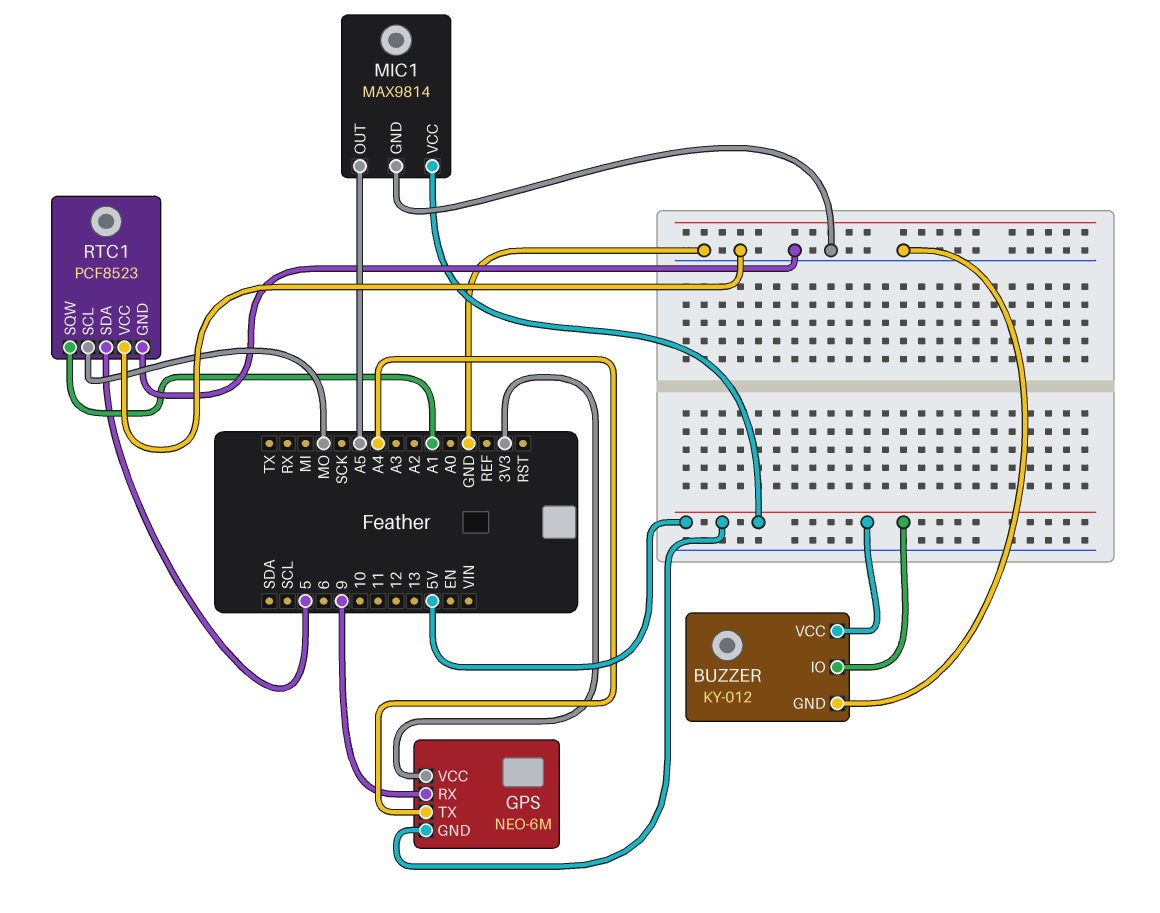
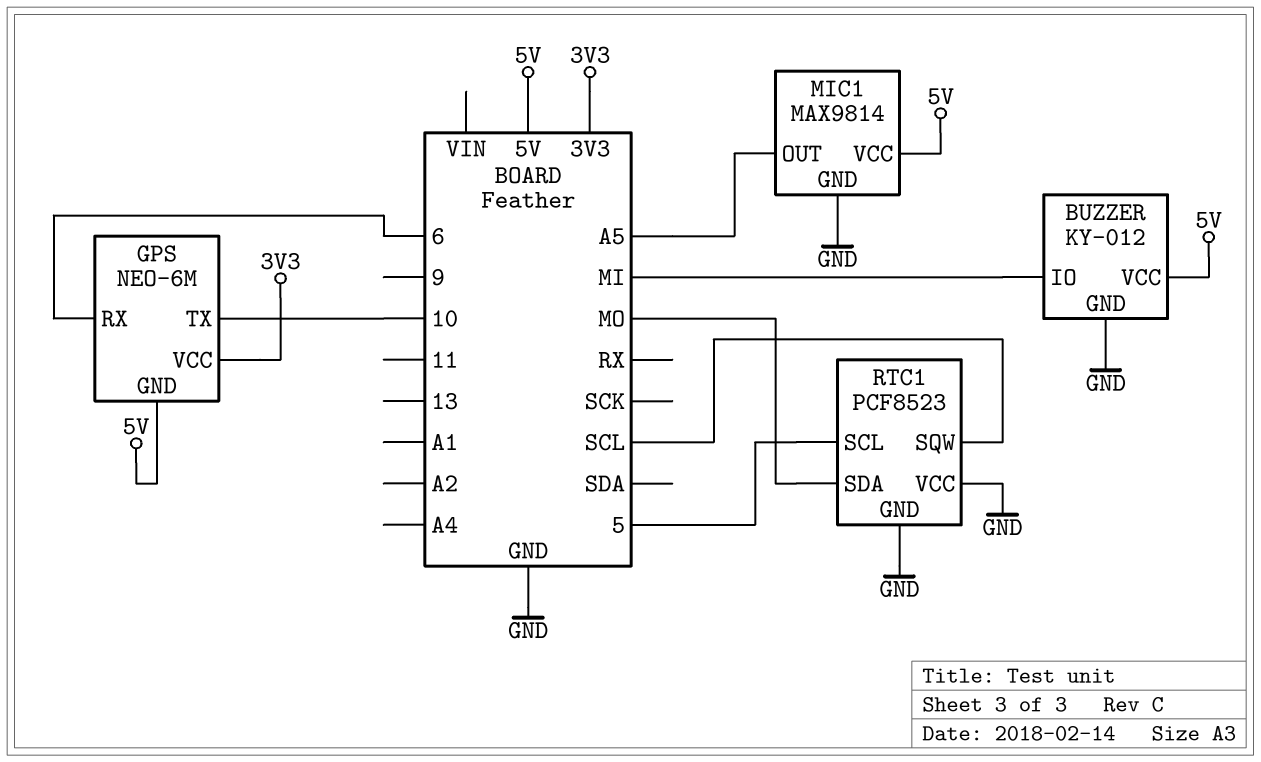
BUZZER pin IO: 5V -> MI
GPS pin RX: 9 -> 6
GPS pin TX: A4 -> 10
RTC1 pin SCL: MO -> 5
RTC1 pin SDA: 5 -> MO
RTC1 pin SQW: A1 -> SCL

